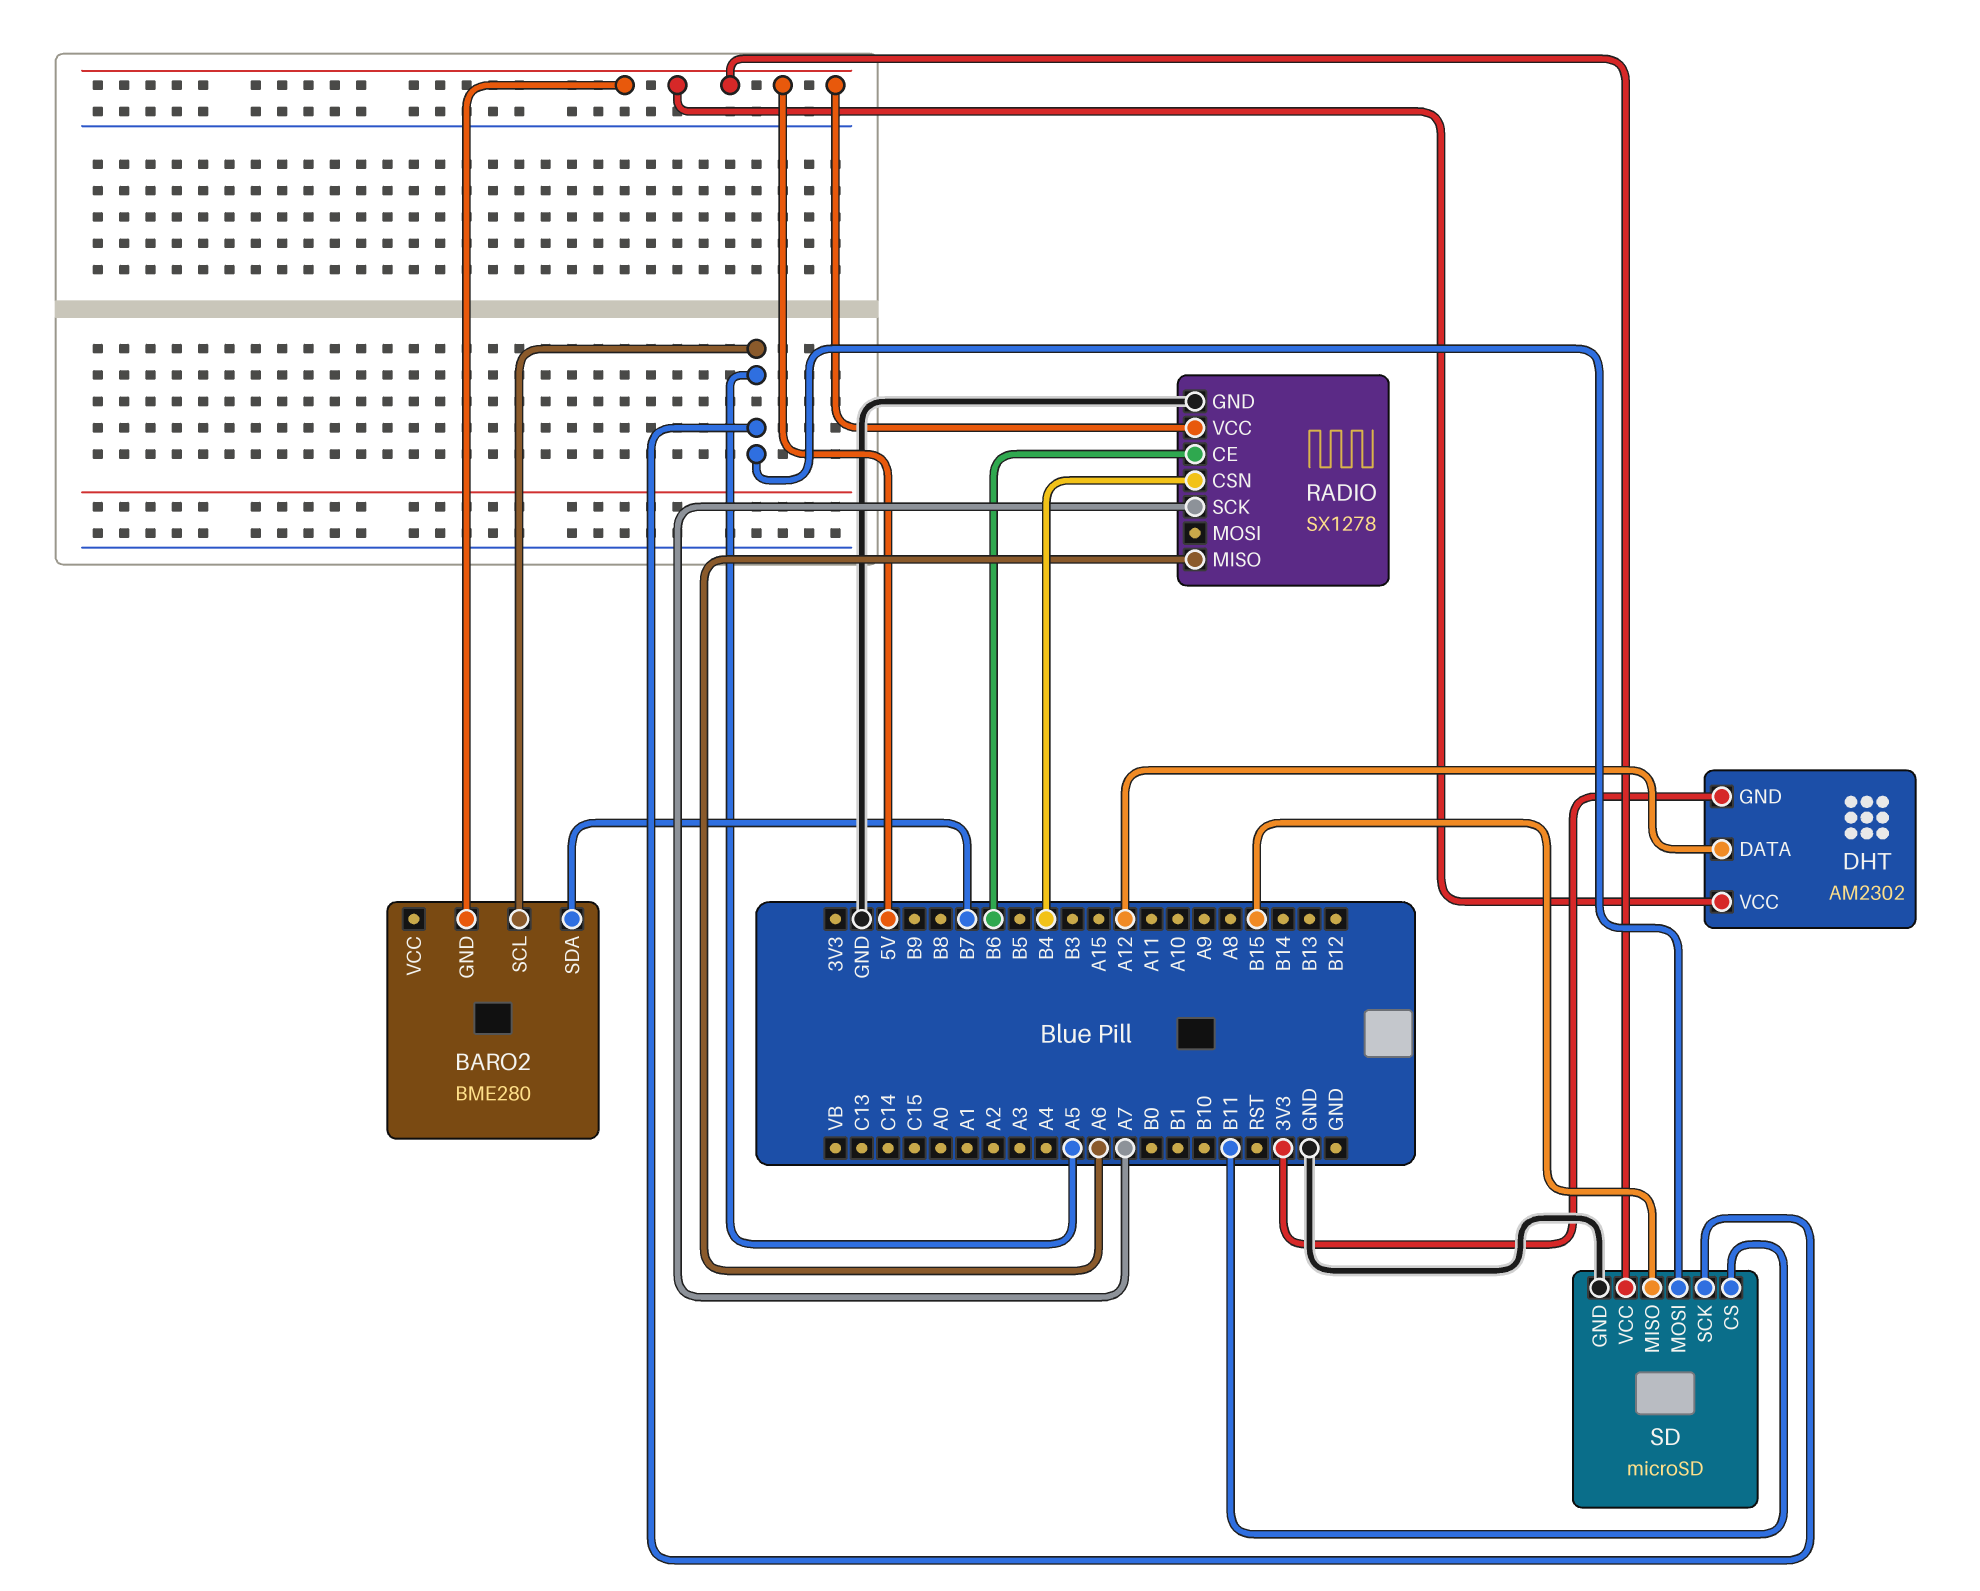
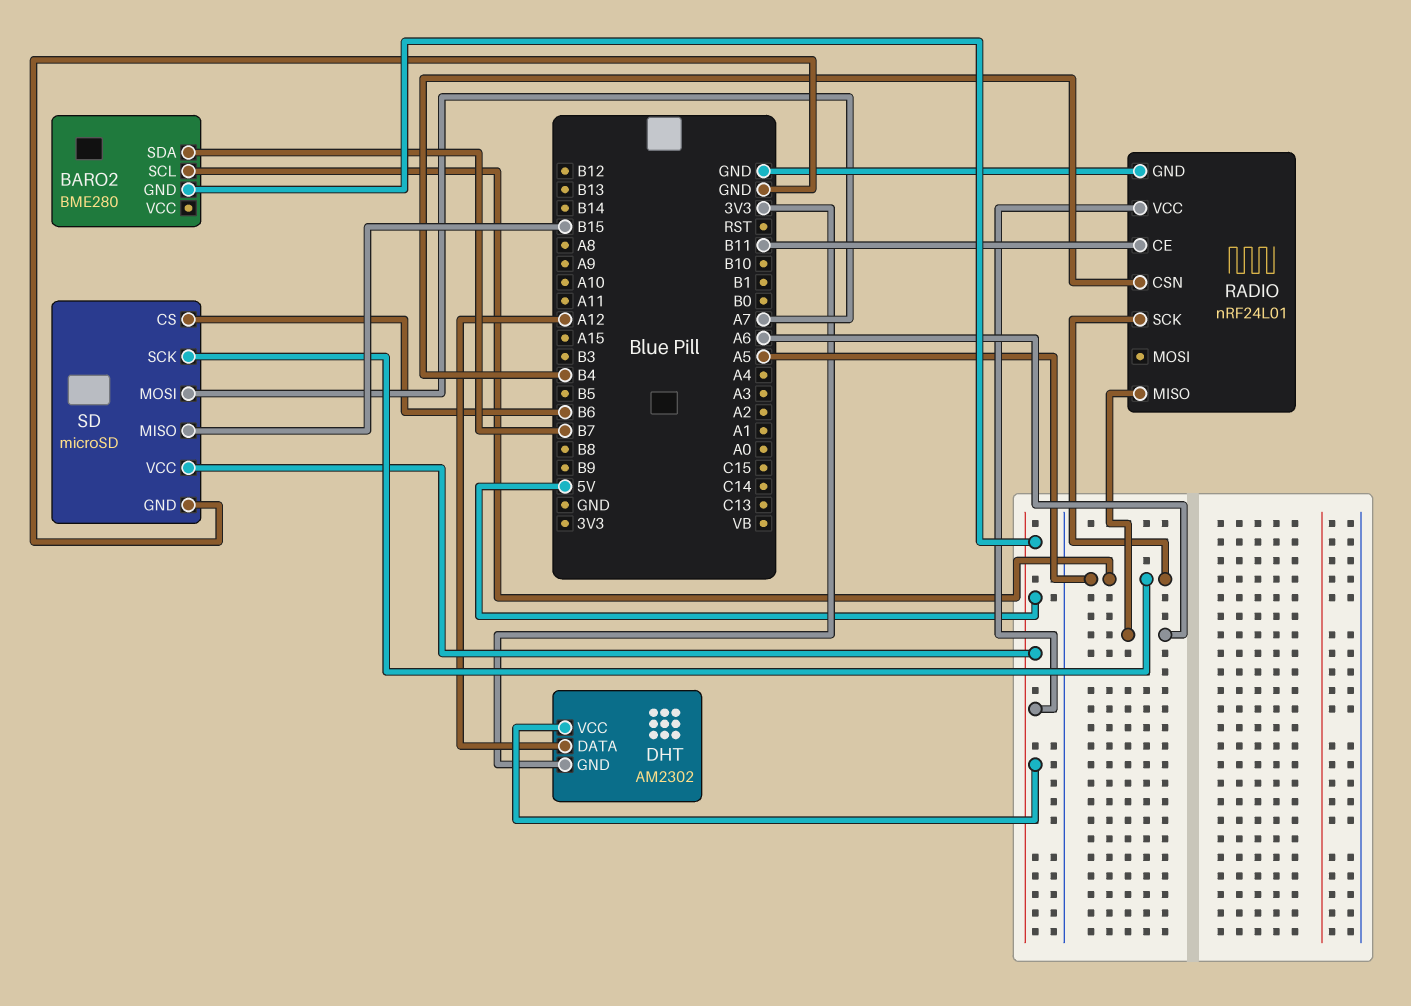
RADIO: SX1278 -> nRF24L01
RADIO pin CE: B6 -> B11
RADIO pin SCK: A7 -> A5
SD pin CS: B11 -> B6
SD pin MOSI: A5 -> A7

